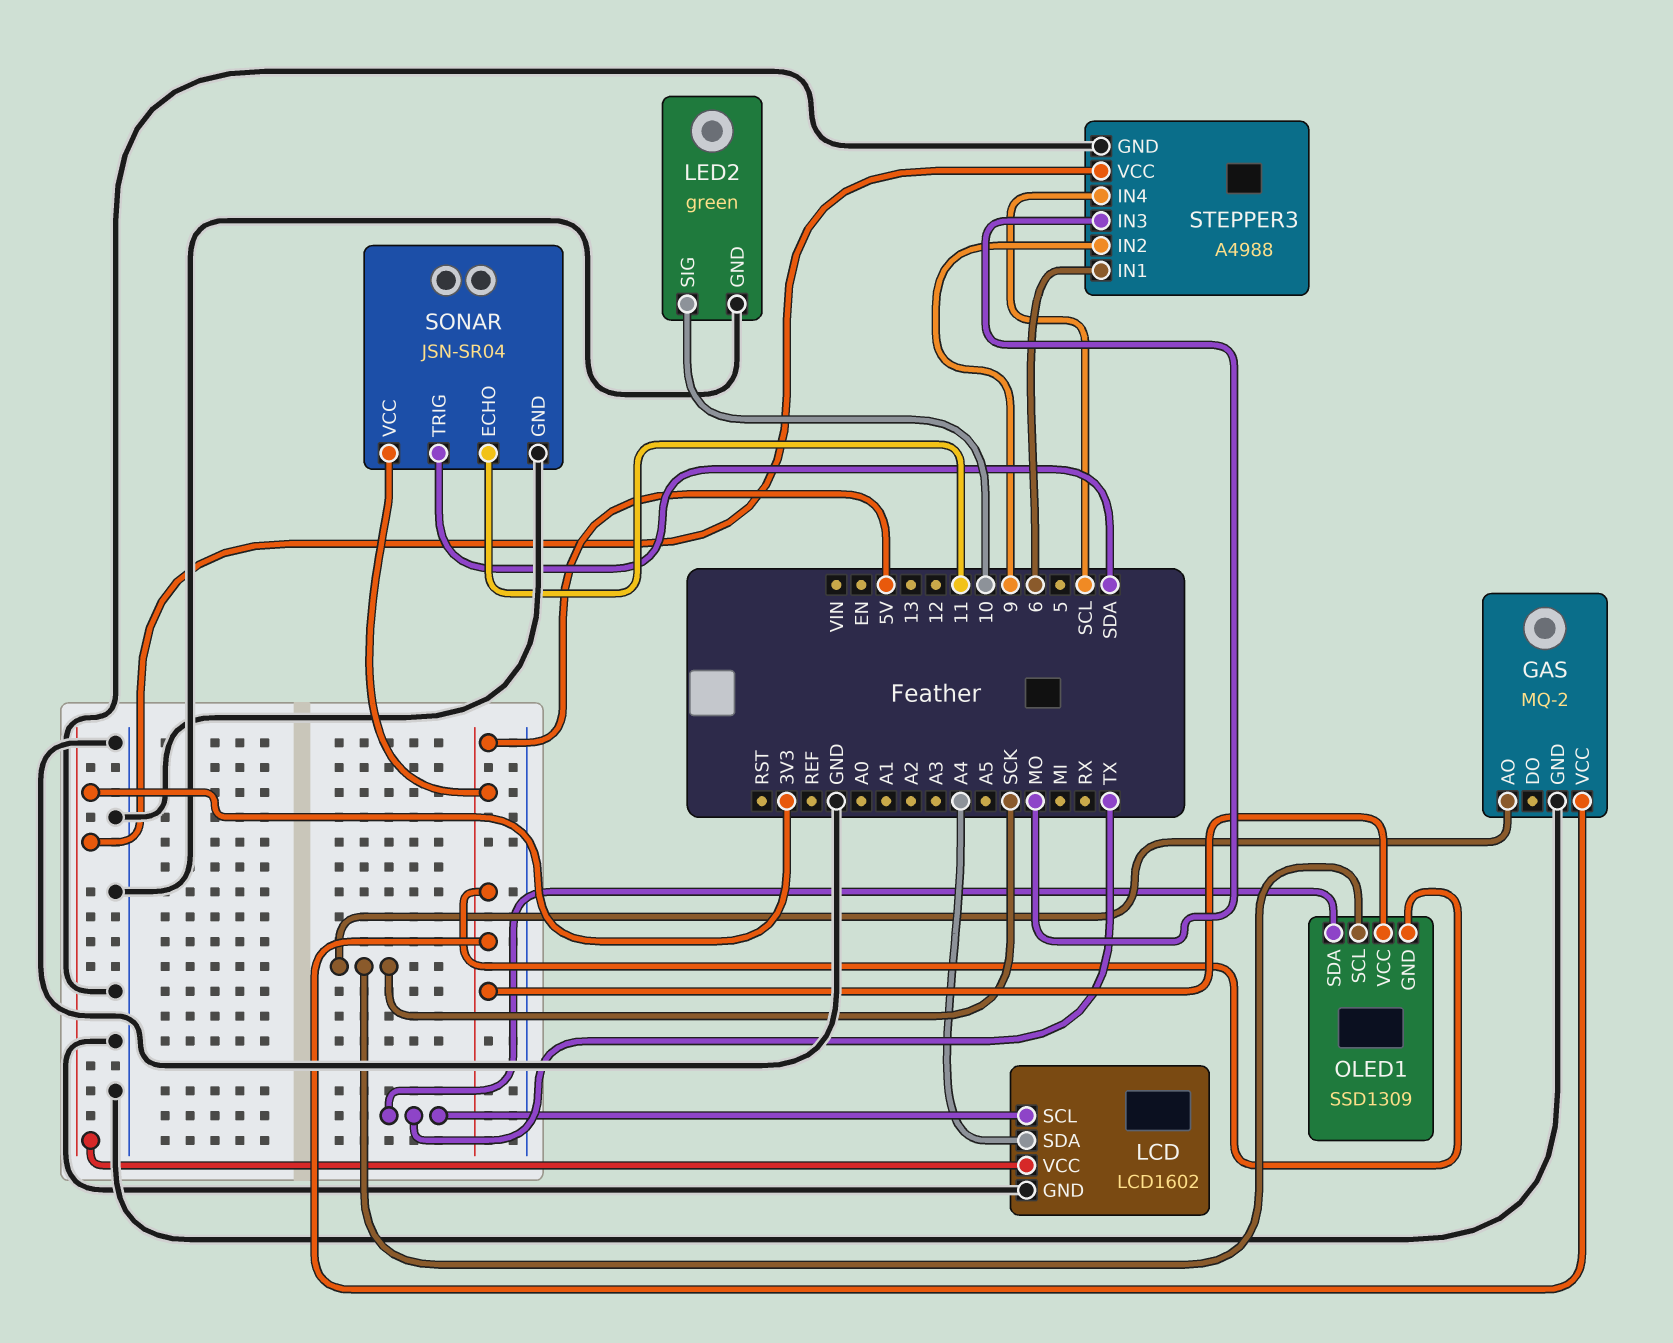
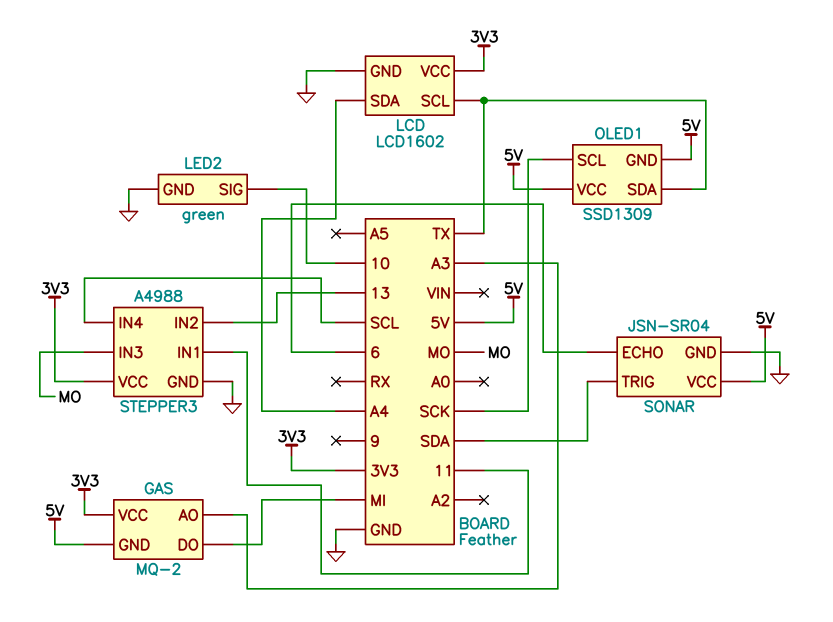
GAS pin AO: SCK -> A3
GAS pin DO: none -> MI
GAS pin GND: GND -> 5V
GAS pin VCC: 5V -> 3V3
SONAR pin ECHO: 11 -> 6
STEPPER3 pin IN1: 6 -> 11
STEPPER3 pin IN2: 9 -> 13

